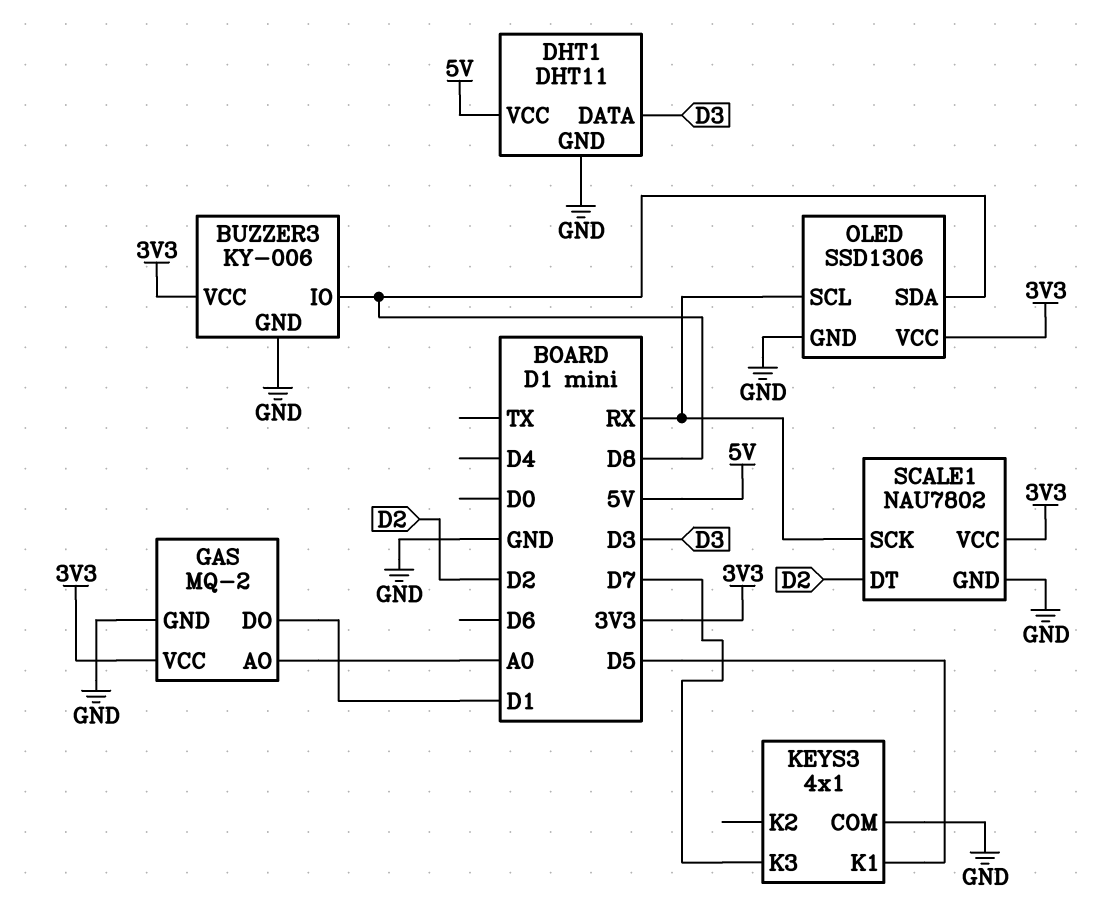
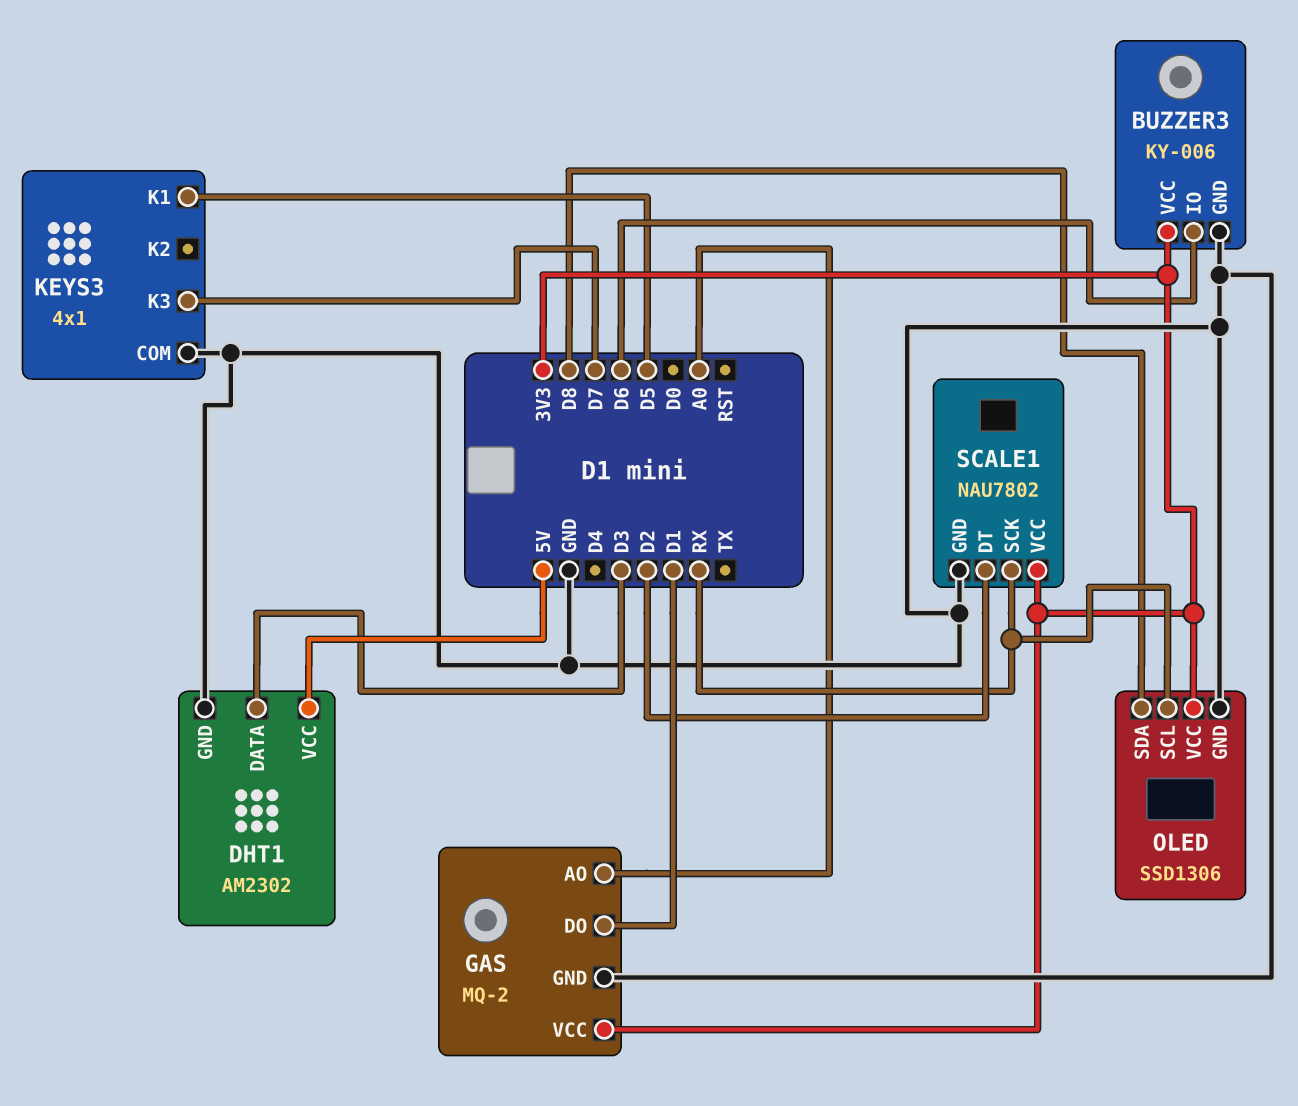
BUZZER3 pin IO: D8 -> D6
DHT1: DHT11 -> AM2302

